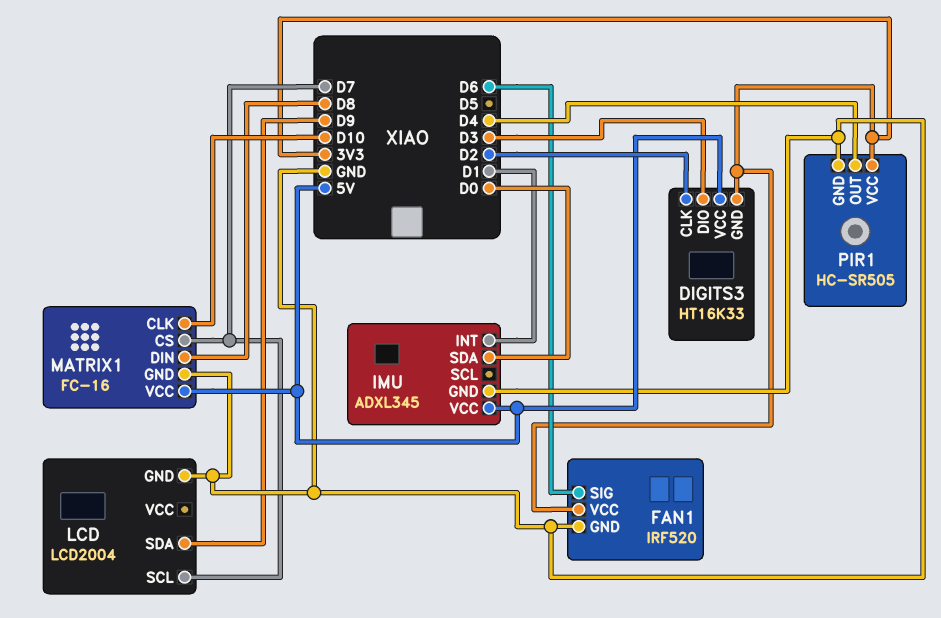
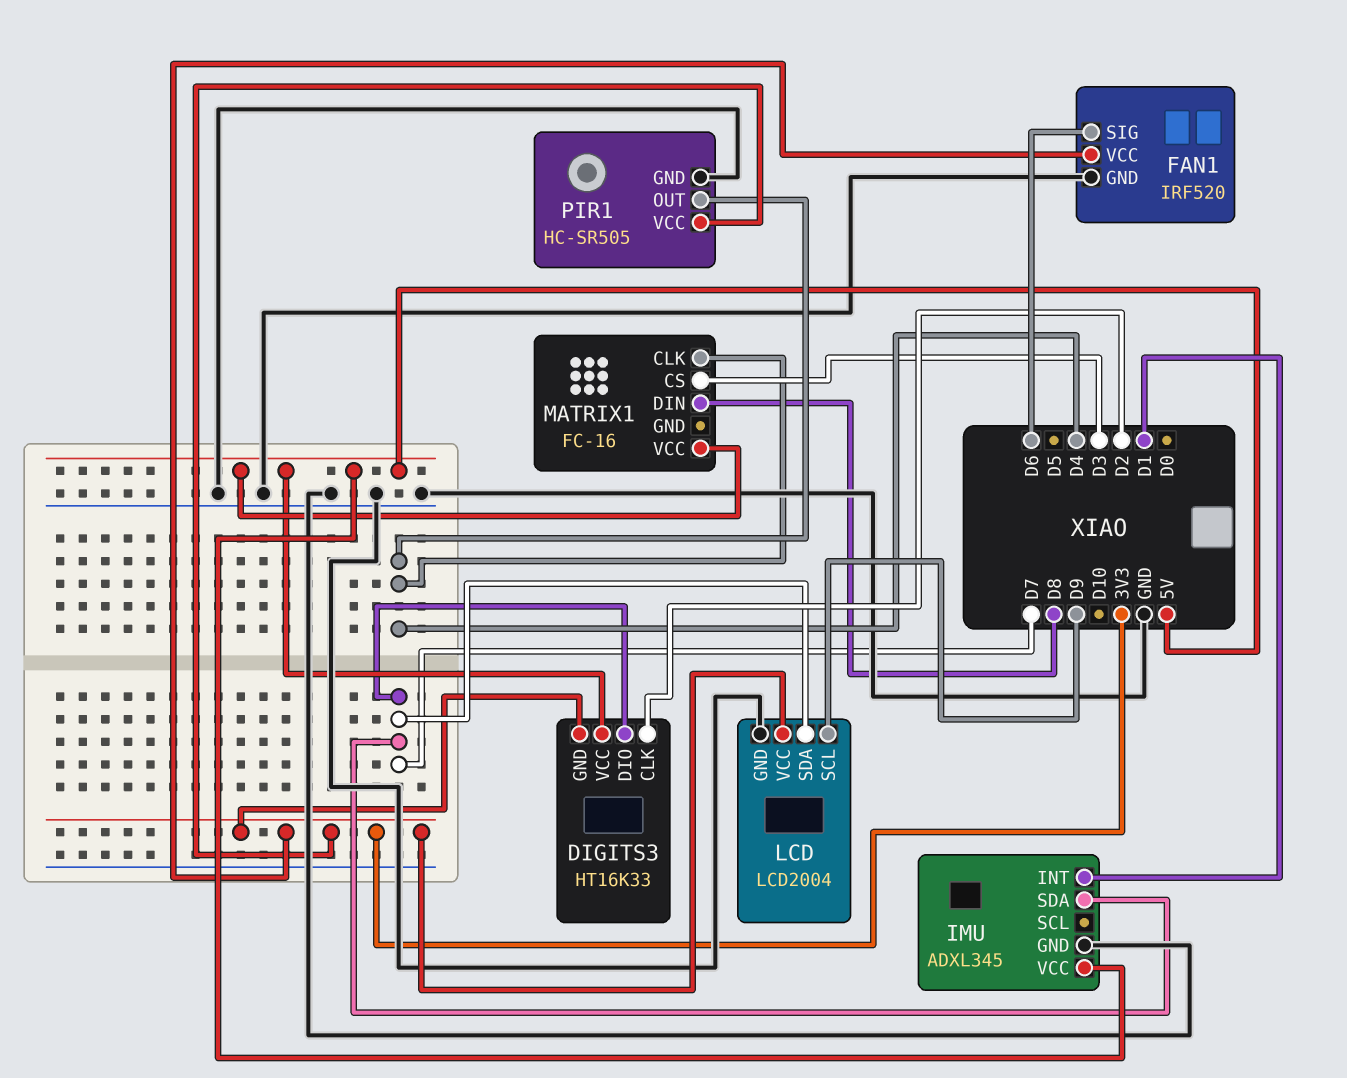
DIGITS3 pin DIO: D3 -> D7
IMU pin SDA: D0 -> D7
LCD pin SCL: D7 -> D9
LCD pin SDA: D9 -> D7
LCD pin VCC: none -> 3V3
MATRIX1 pin CLK: D10 -> D4
MATRIX1 pin CS: D7 -> D3
MATRIX1 pin GND: GND -> none

